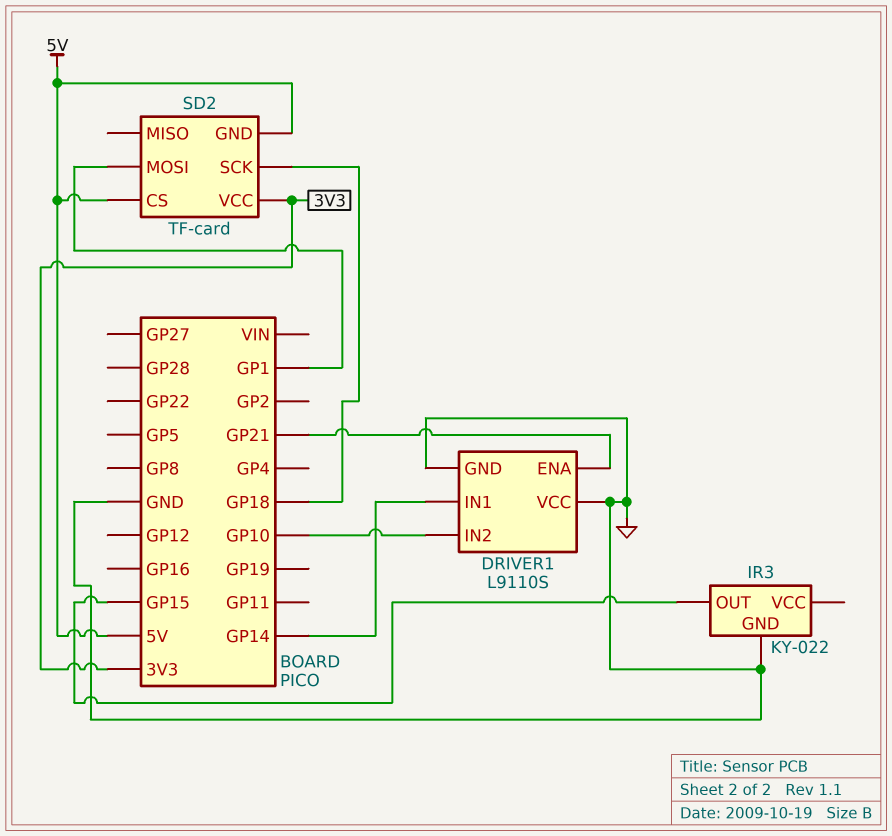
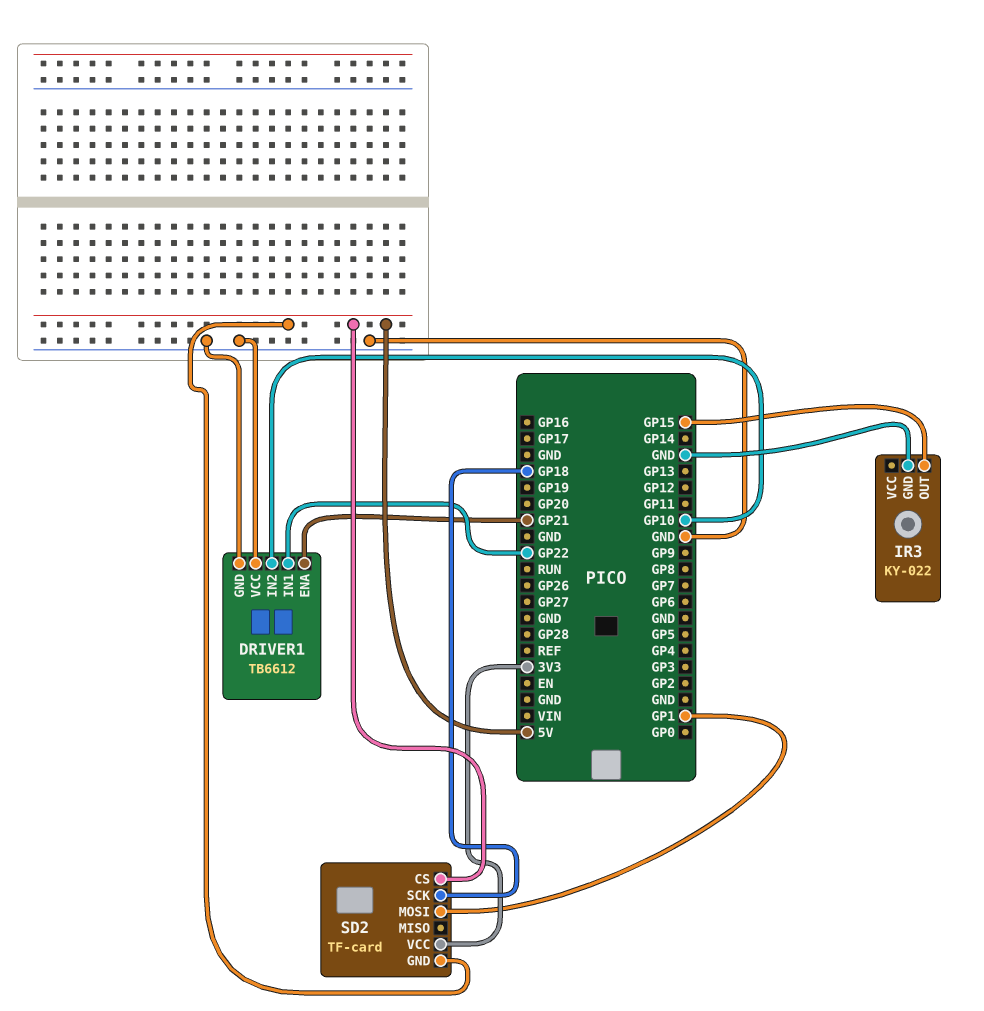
DRIVER1: L9110S -> TB6612
DRIVER1 pin IN1: GP14 -> GP22

